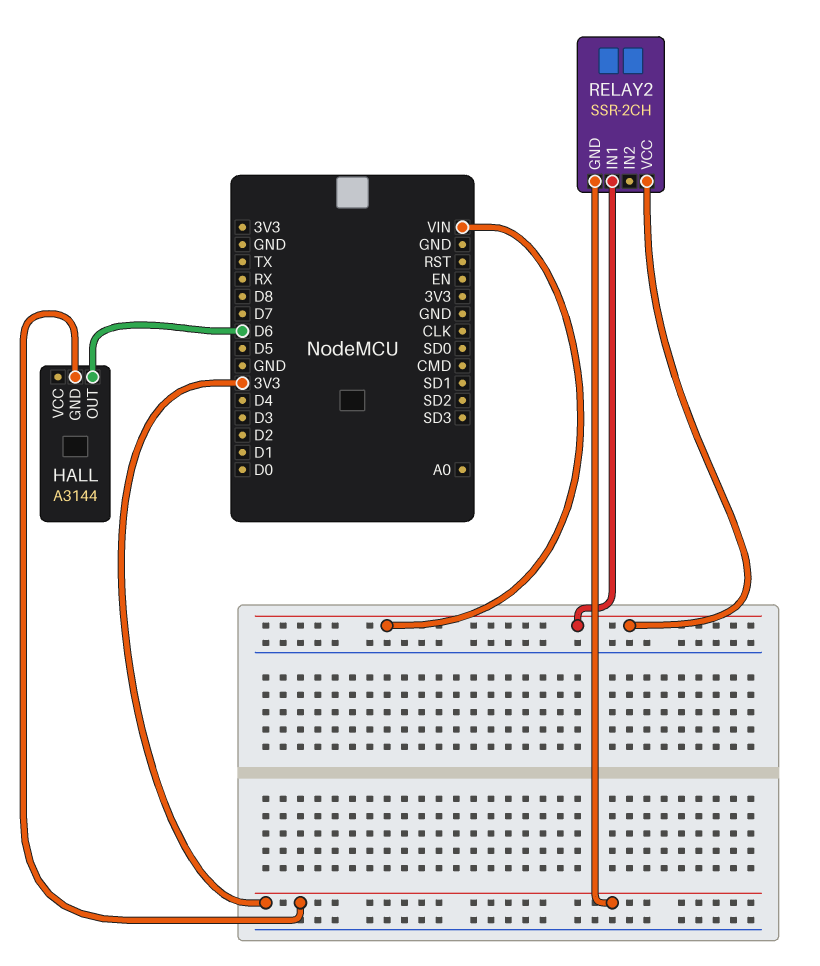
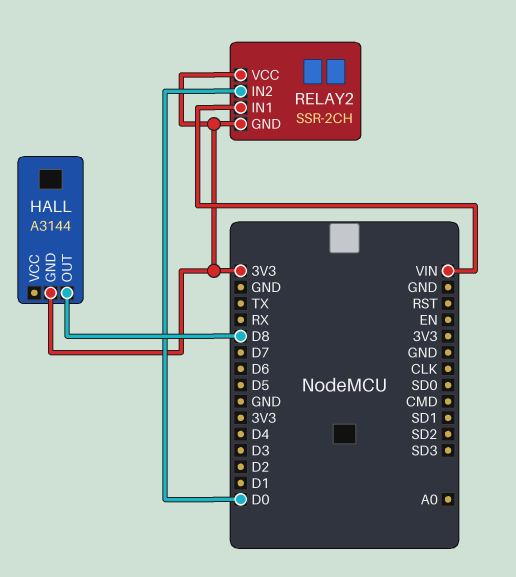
HALL pin OUT: D6 -> D8
RELAY2 pin IN2: none -> D0
RELAY2 pin VCC: VIN -> 3V3

